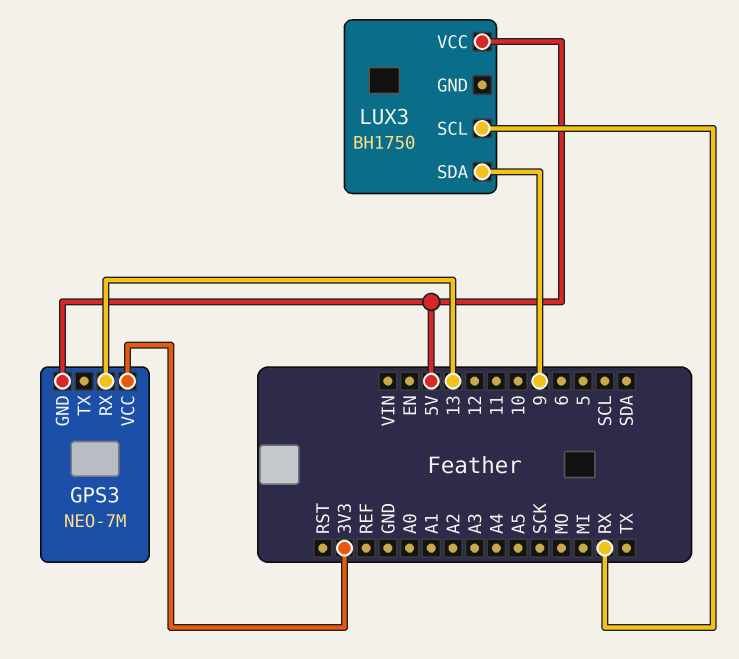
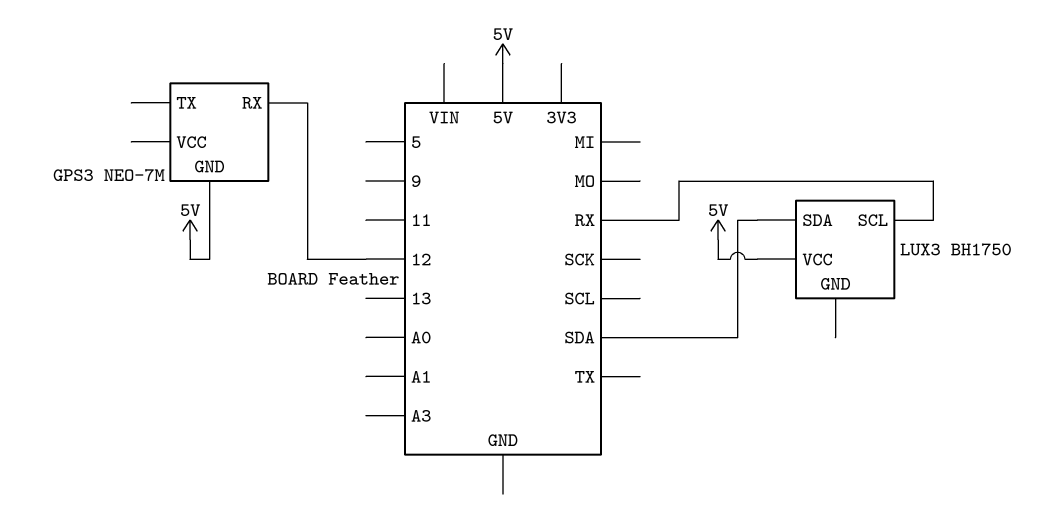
GPS3 pin RX: 13 -> 12
GPS3 pin VCC: 3V3 -> none
LUX3 pin SDA: 9 -> SDA

